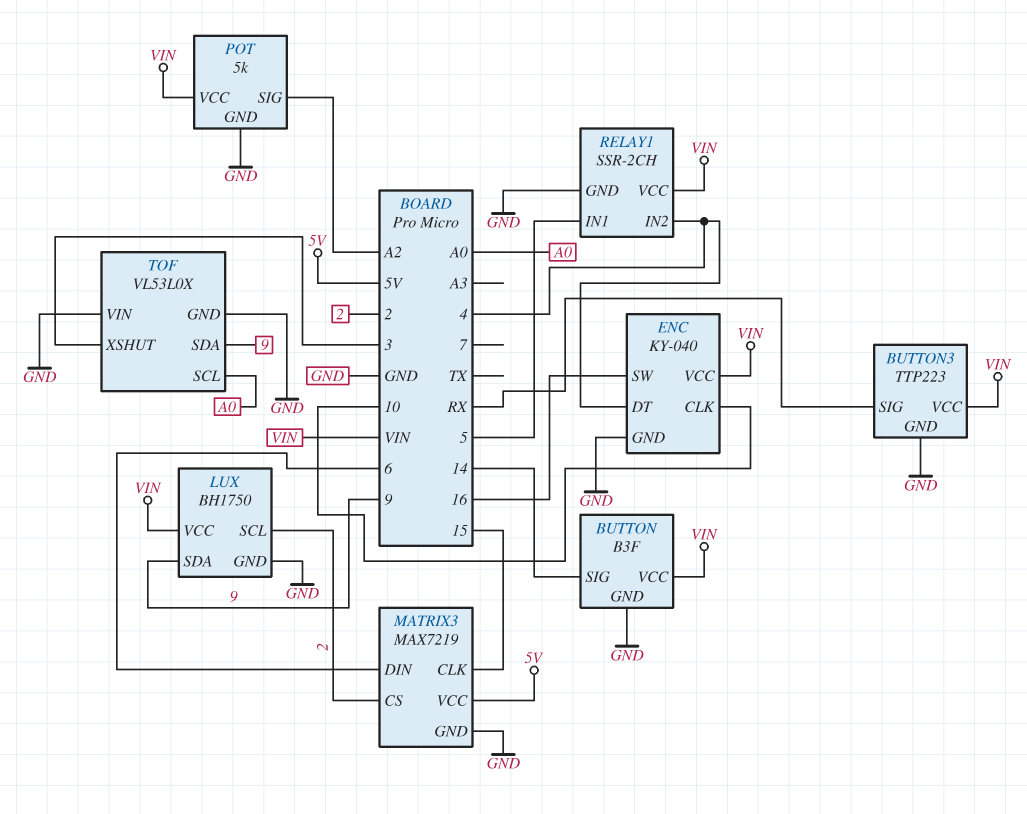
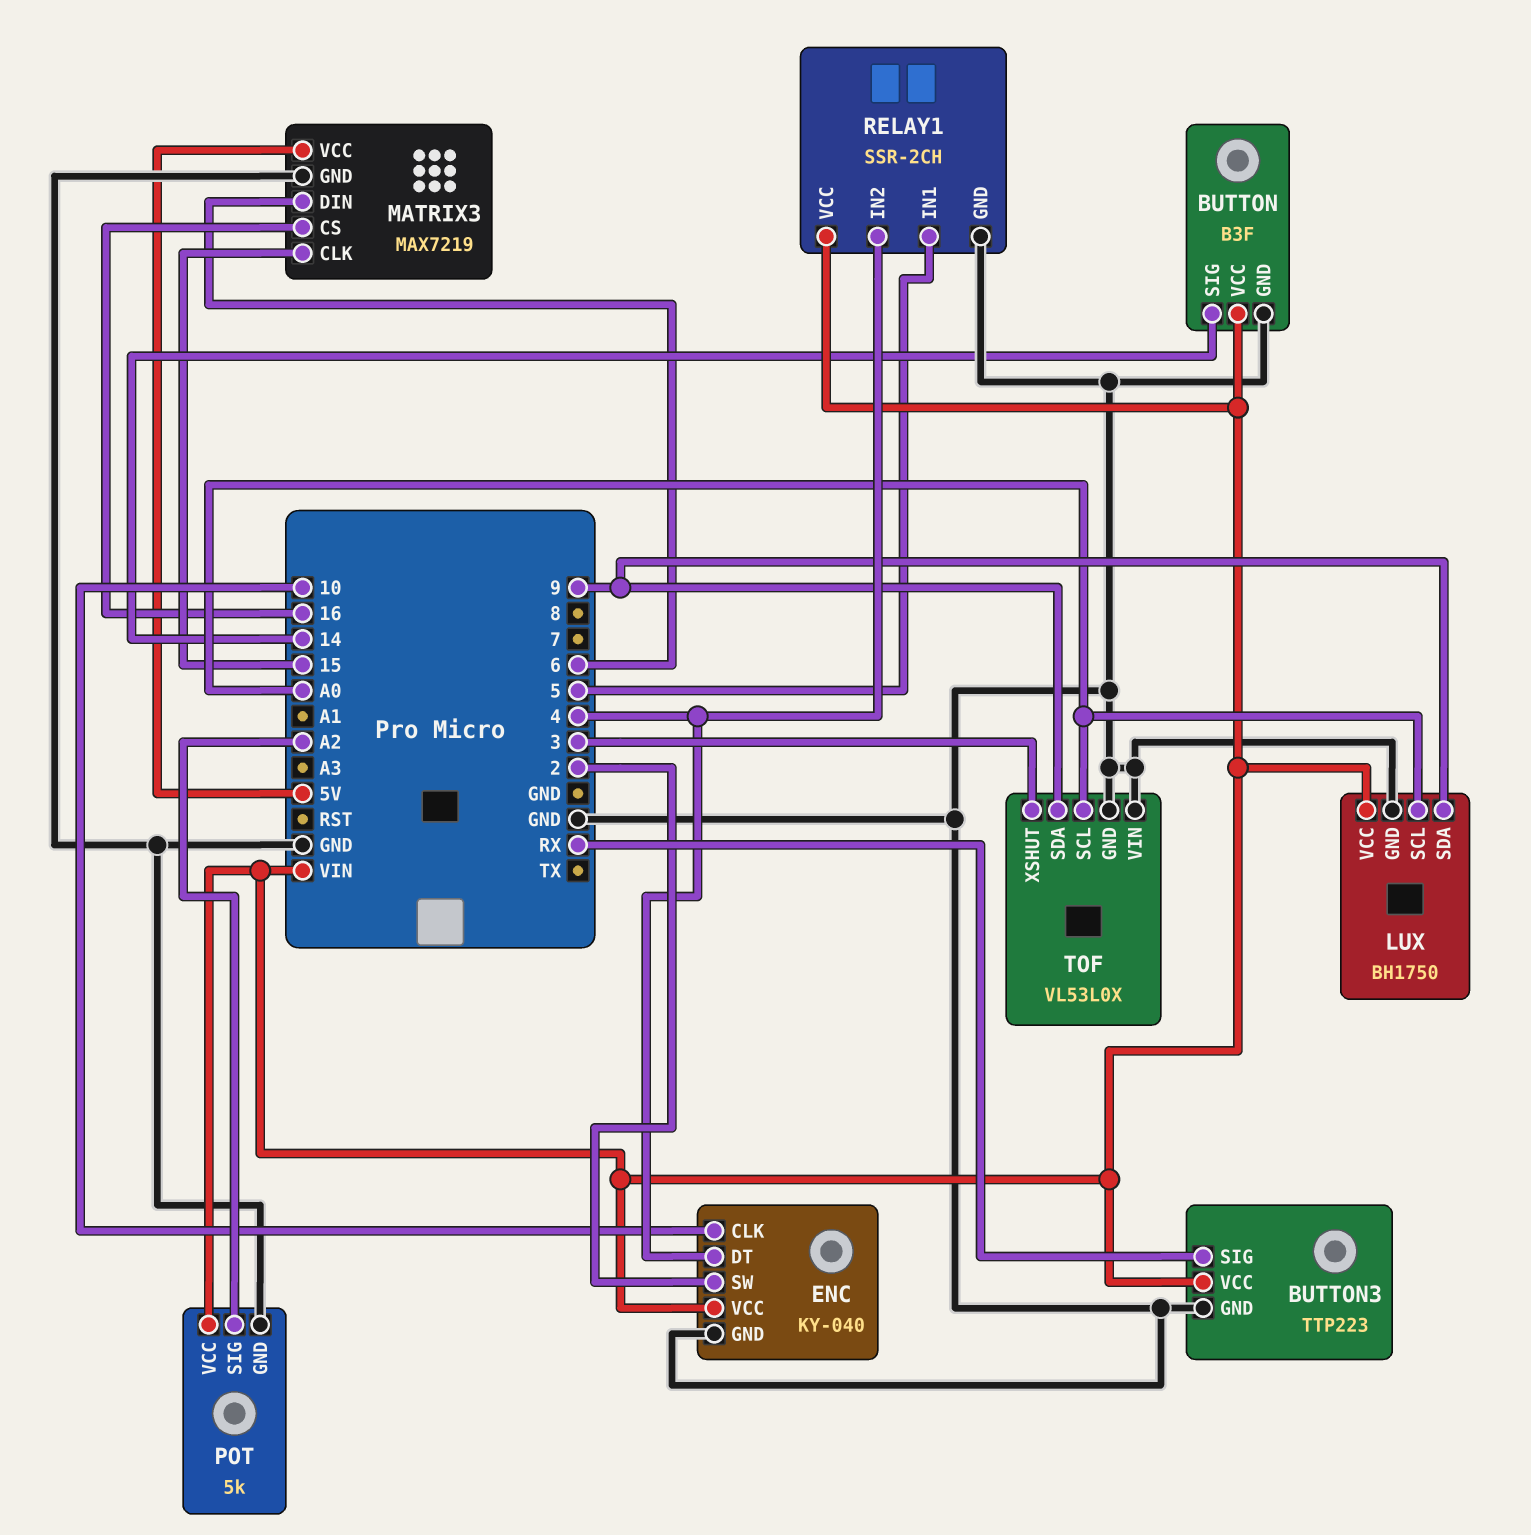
ENC pin SW: 16 -> 2
LUX pin SCL: 2 -> A0
MATRIX3 pin CS: 2 -> 16

